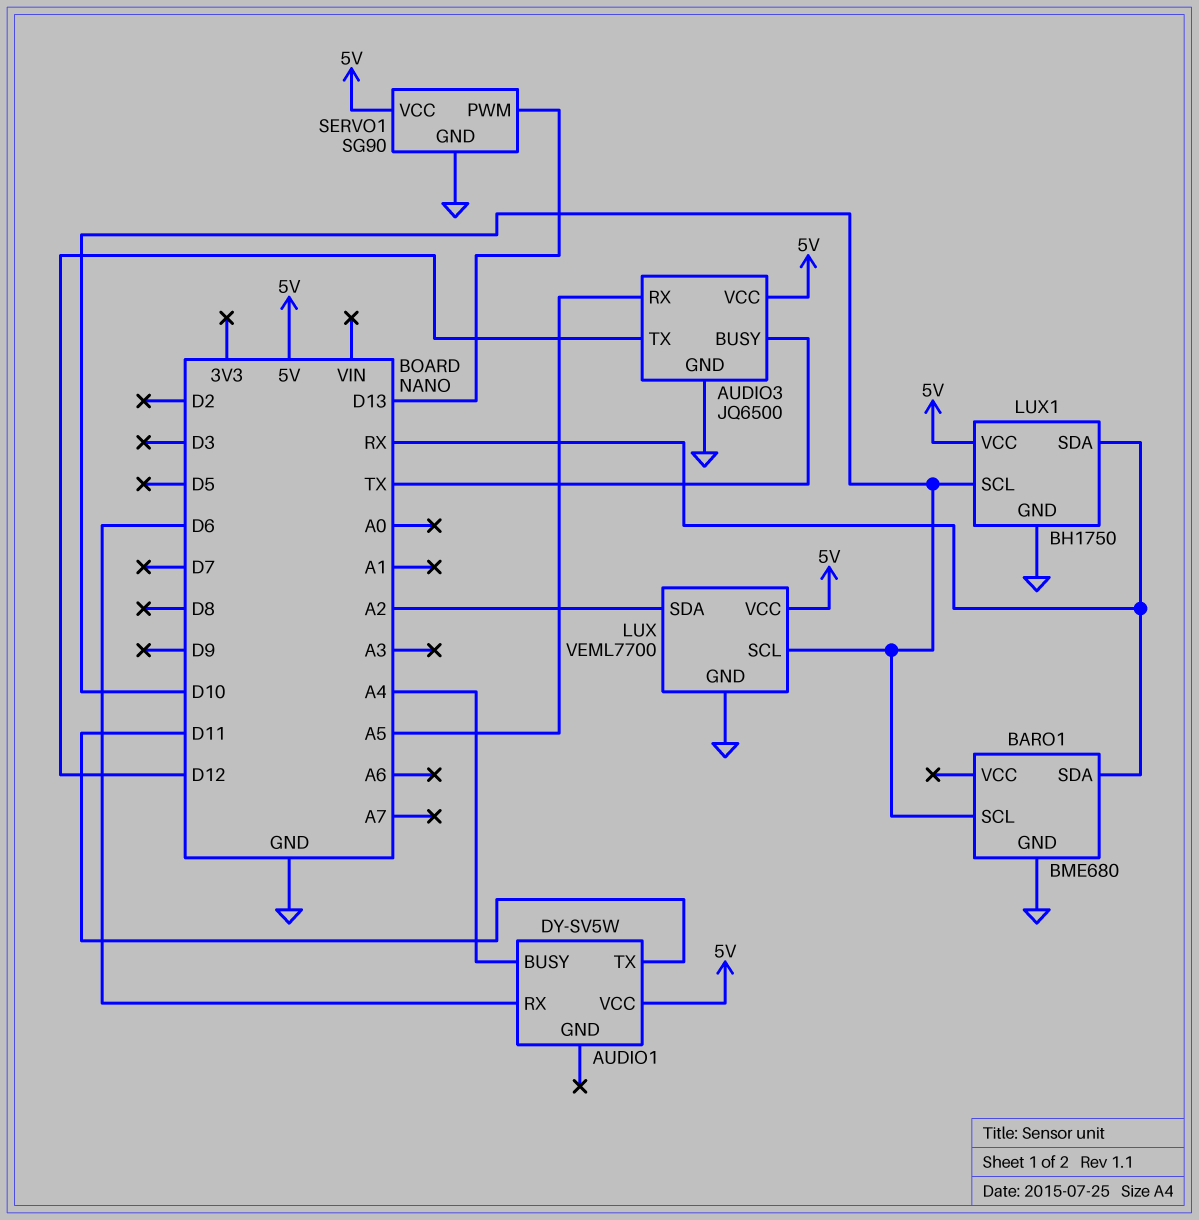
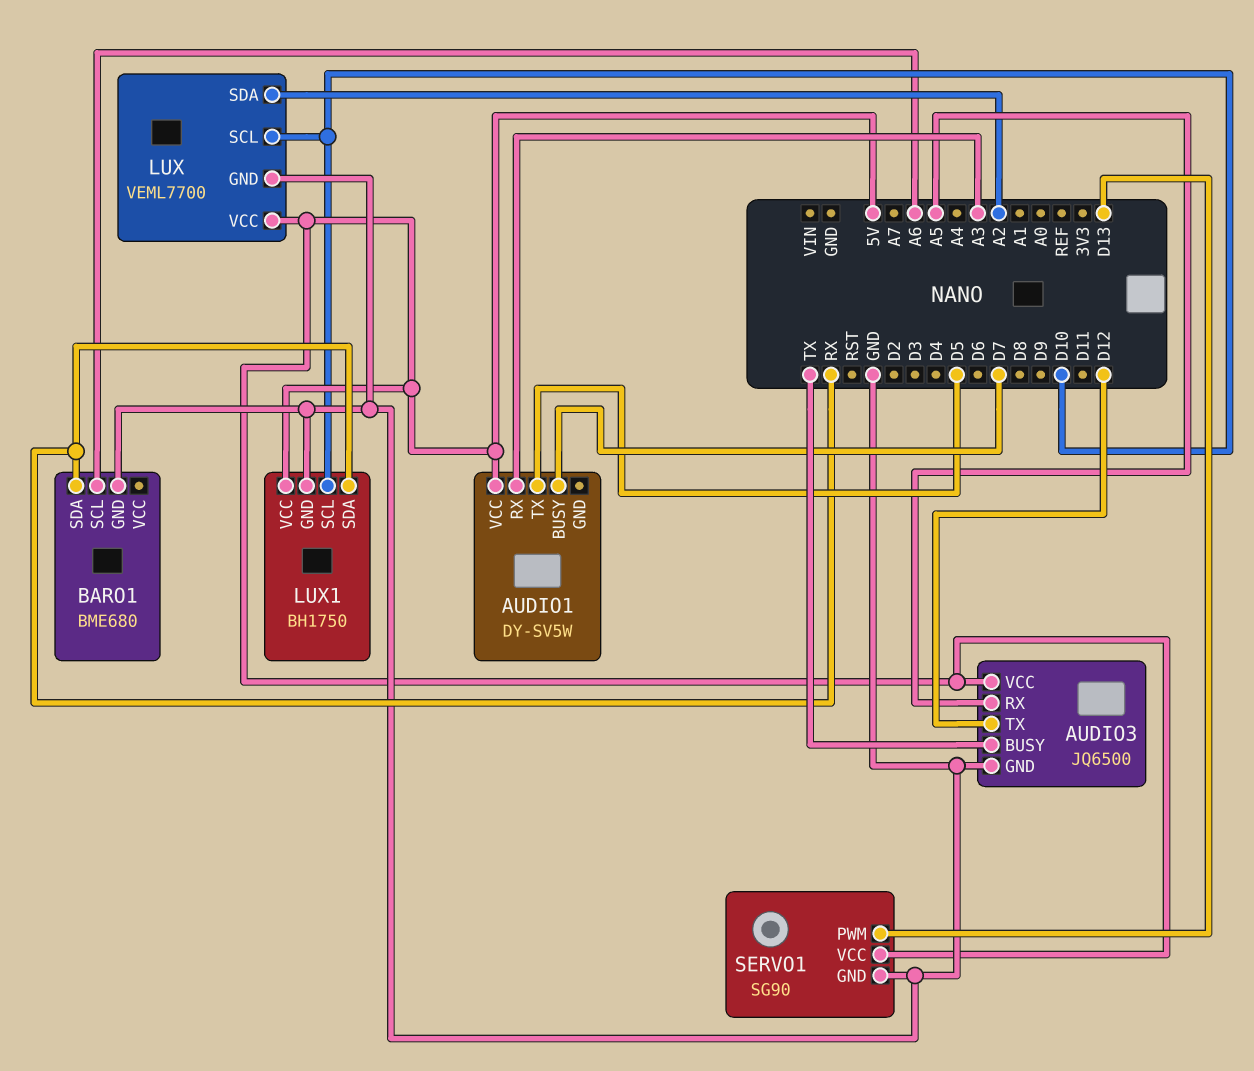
AUDIO1 pin BUSY: A4 -> D7
AUDIO1 pin RX: D6 -> A3
AUDIO1 pin TX: D11 -> D5
BARO1 pin SCL: D10 -> A6

